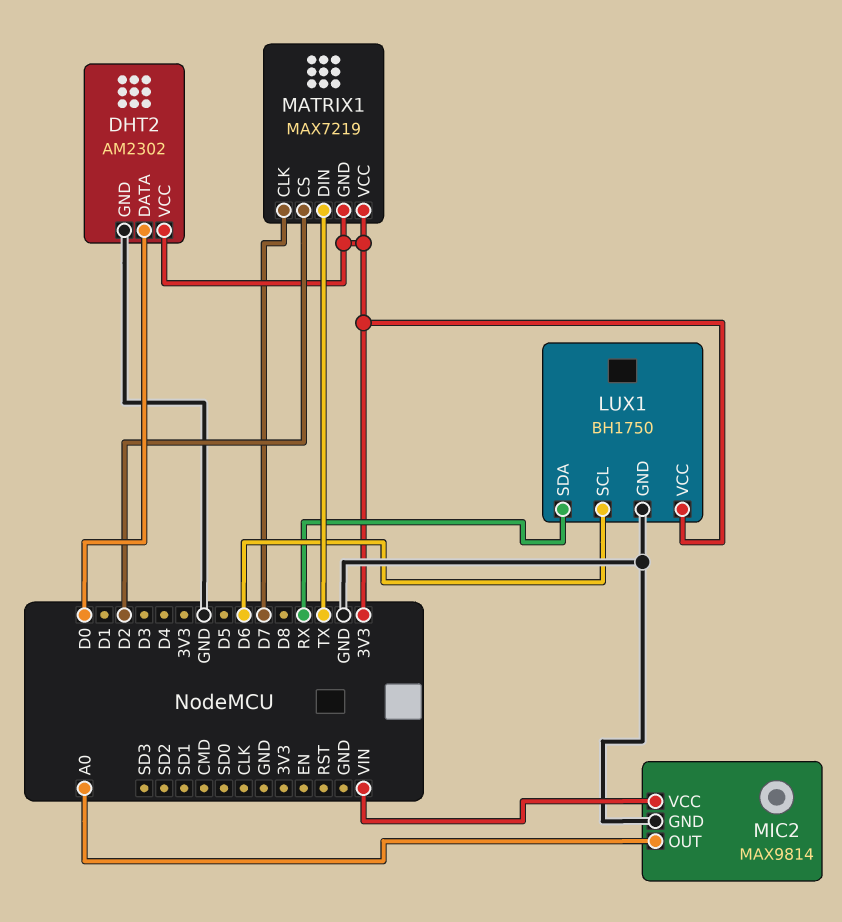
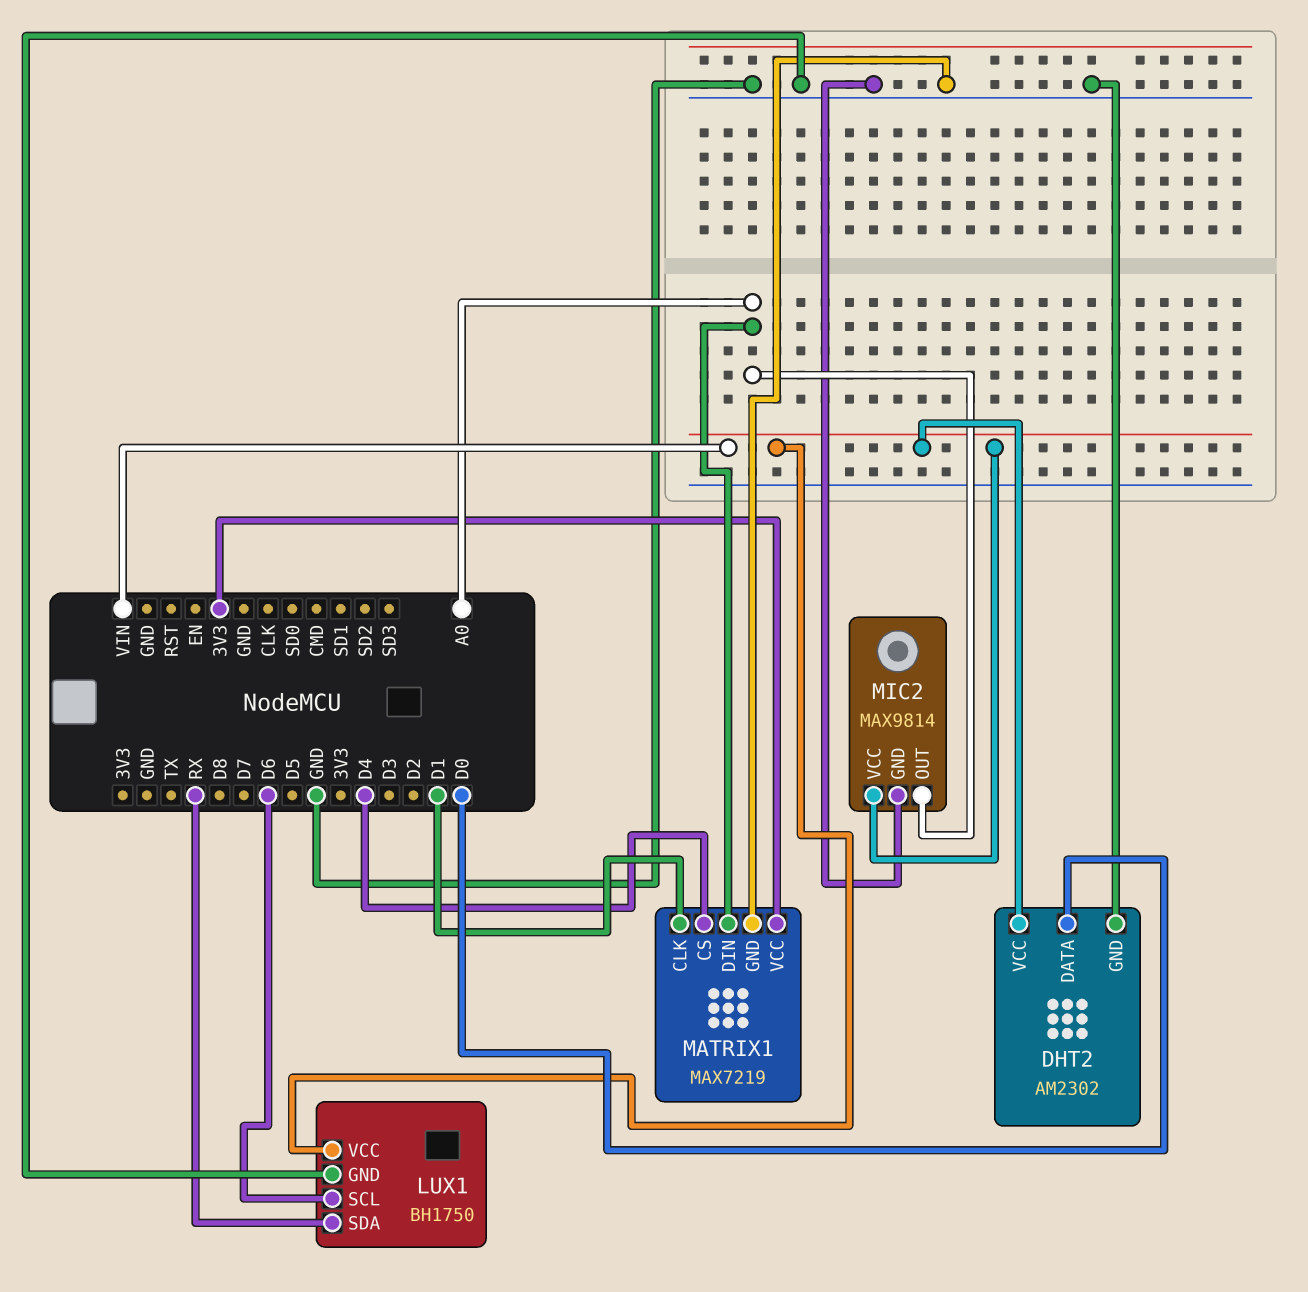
DHT2 pin VCC: 3V3 -> VIN
LUX1 pin VCC: 3V3 -> VIN
MATRIX1 pin CLK: D7 -> D1
MATRIX1 pin CS: D2 -> D4
MATRIX1 pin DIN: TX -> A0
MATRIX1 pin GND: 3V3 -> GND

